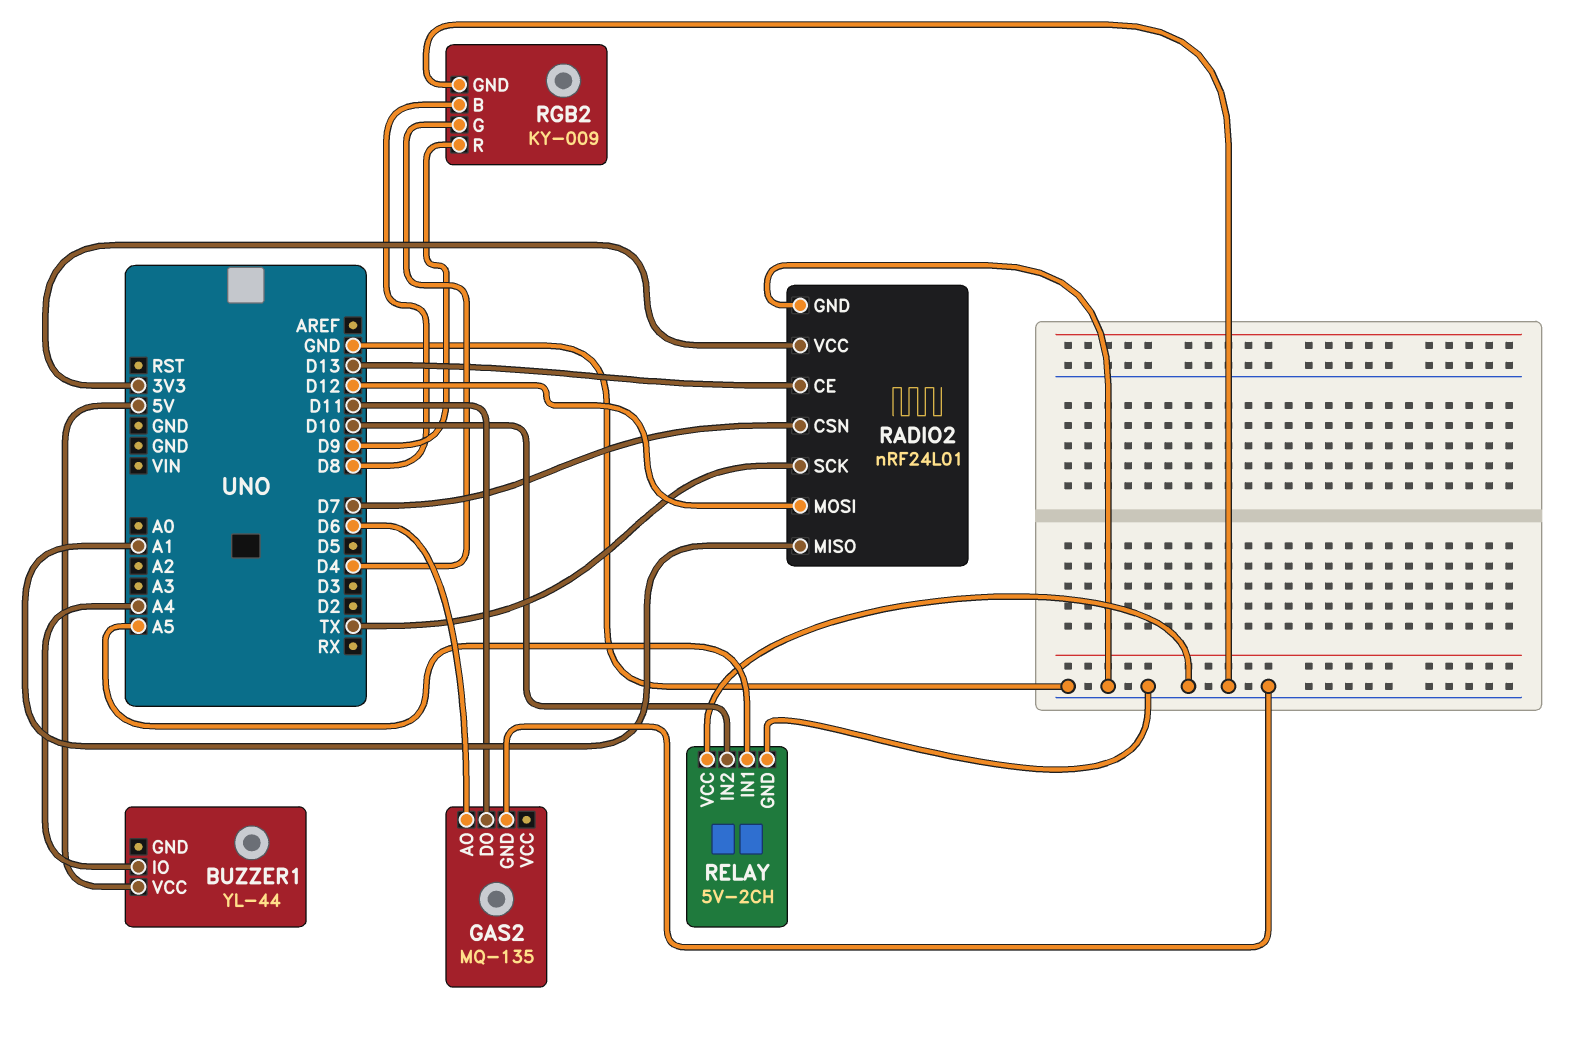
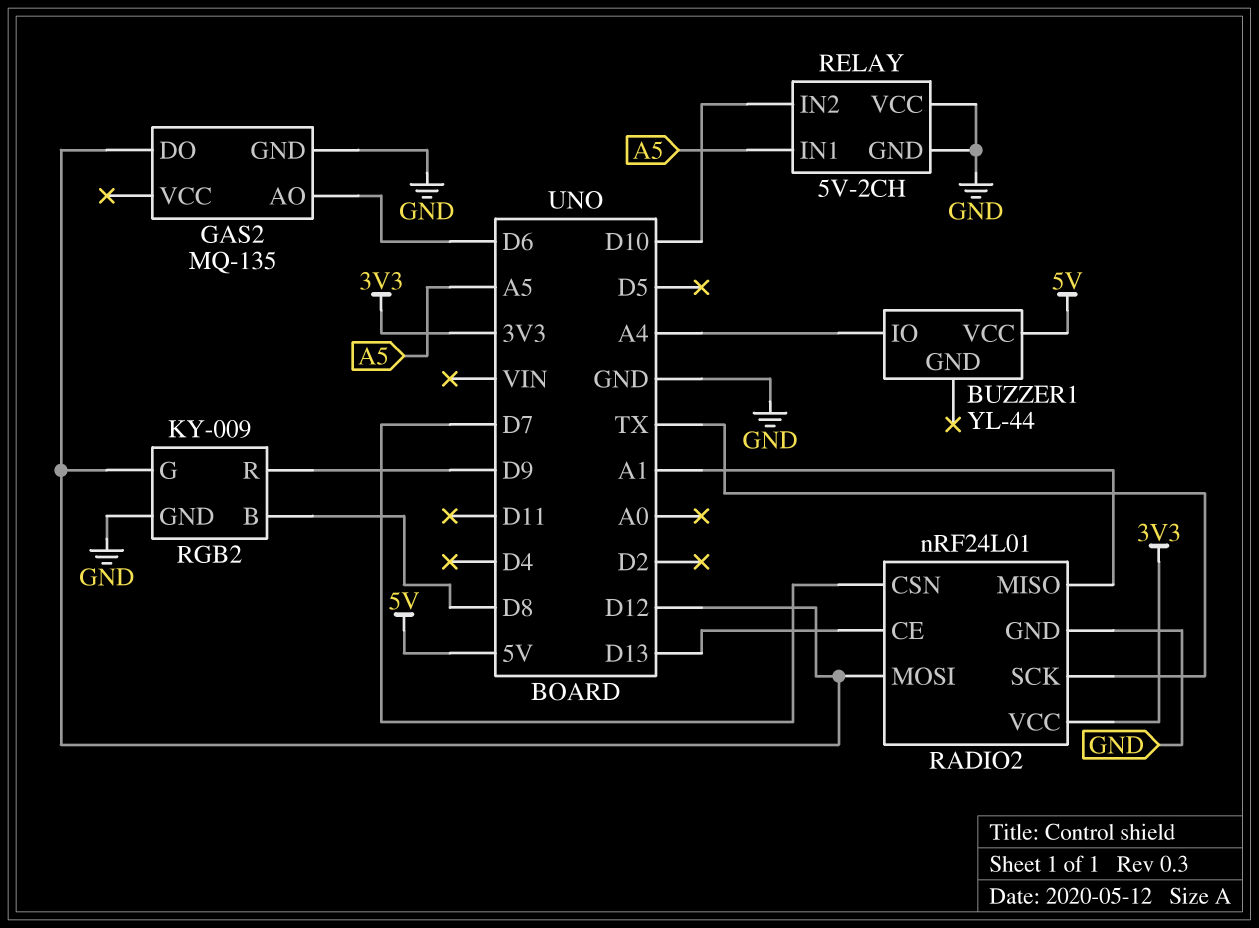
GAS2 pin DO: D11 -> D12
RGB2 pin G: D4 -> D12

